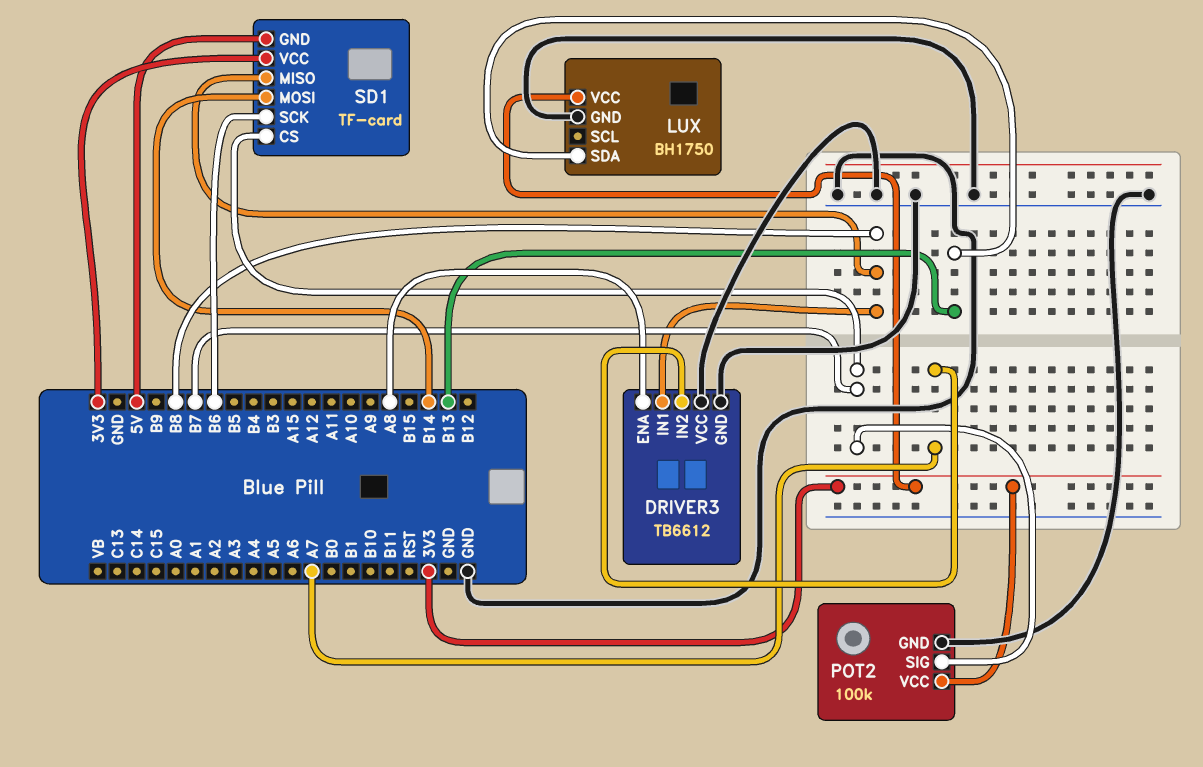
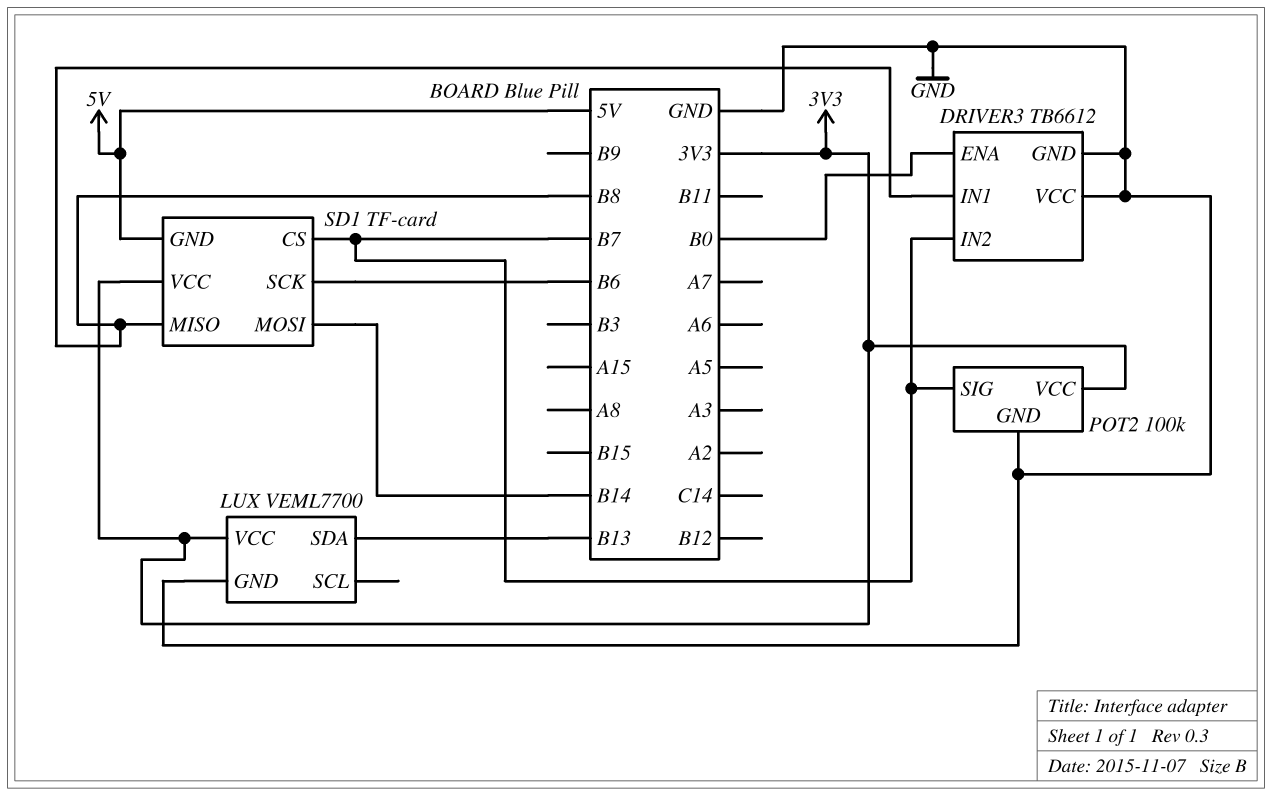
DRIVER3 pin ENA: A8 -> B0
DRIVER3 pin IN2: A7 -> B7
LUX: BH1750 -> VEML7700

